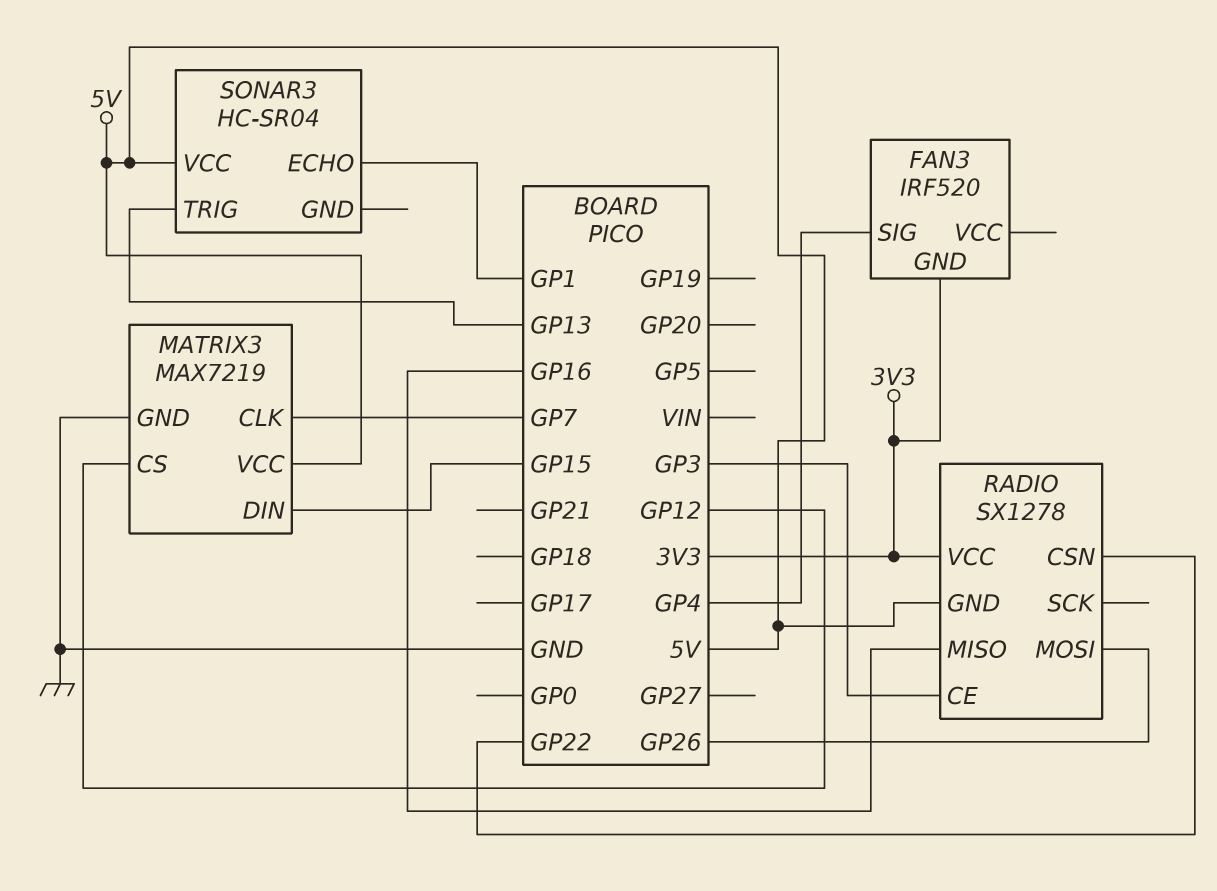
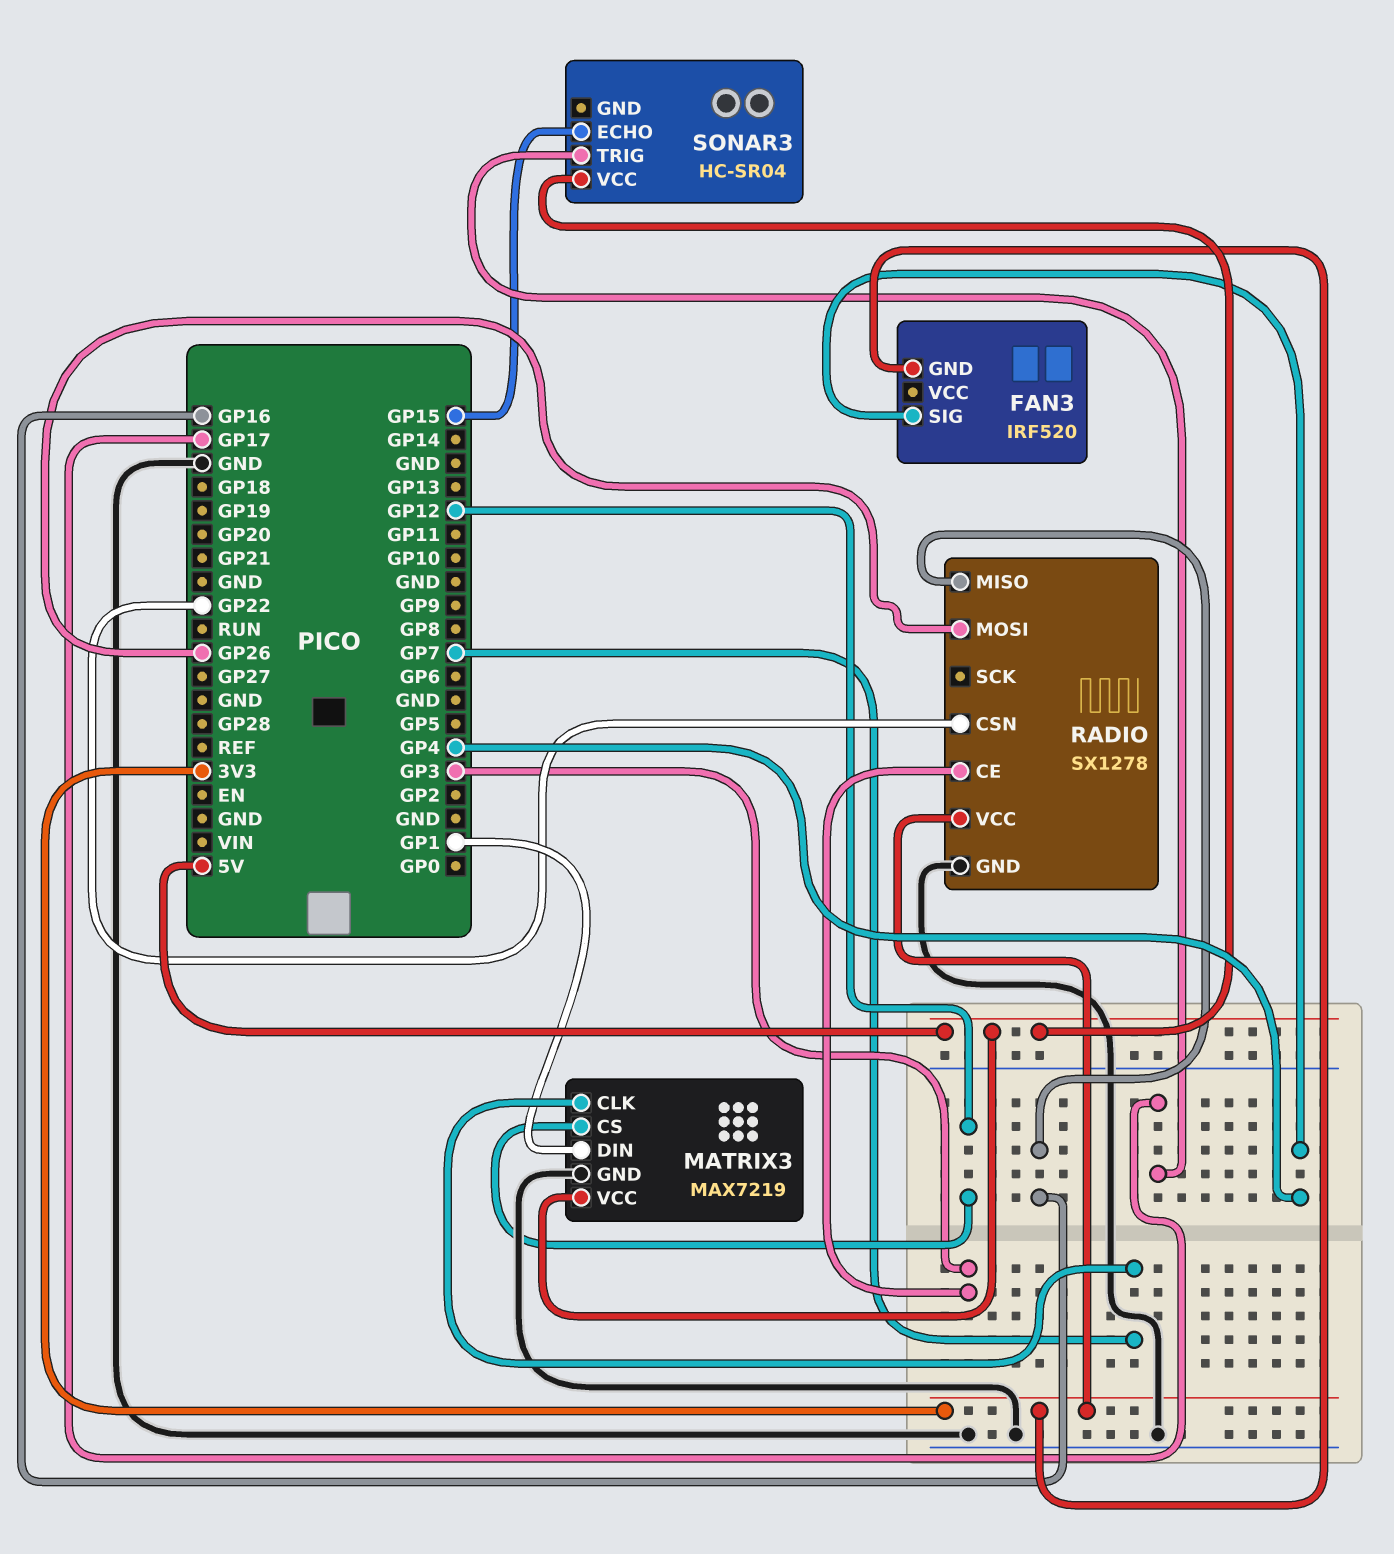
MATRIX3 pin DIN: GP15 -> GP1
RADIO pin GND: 5V -> GND
SONAR3 pin ECHO: GP1 -> GP15
SONAR3 pin TRIG: GP13 -> GP17

